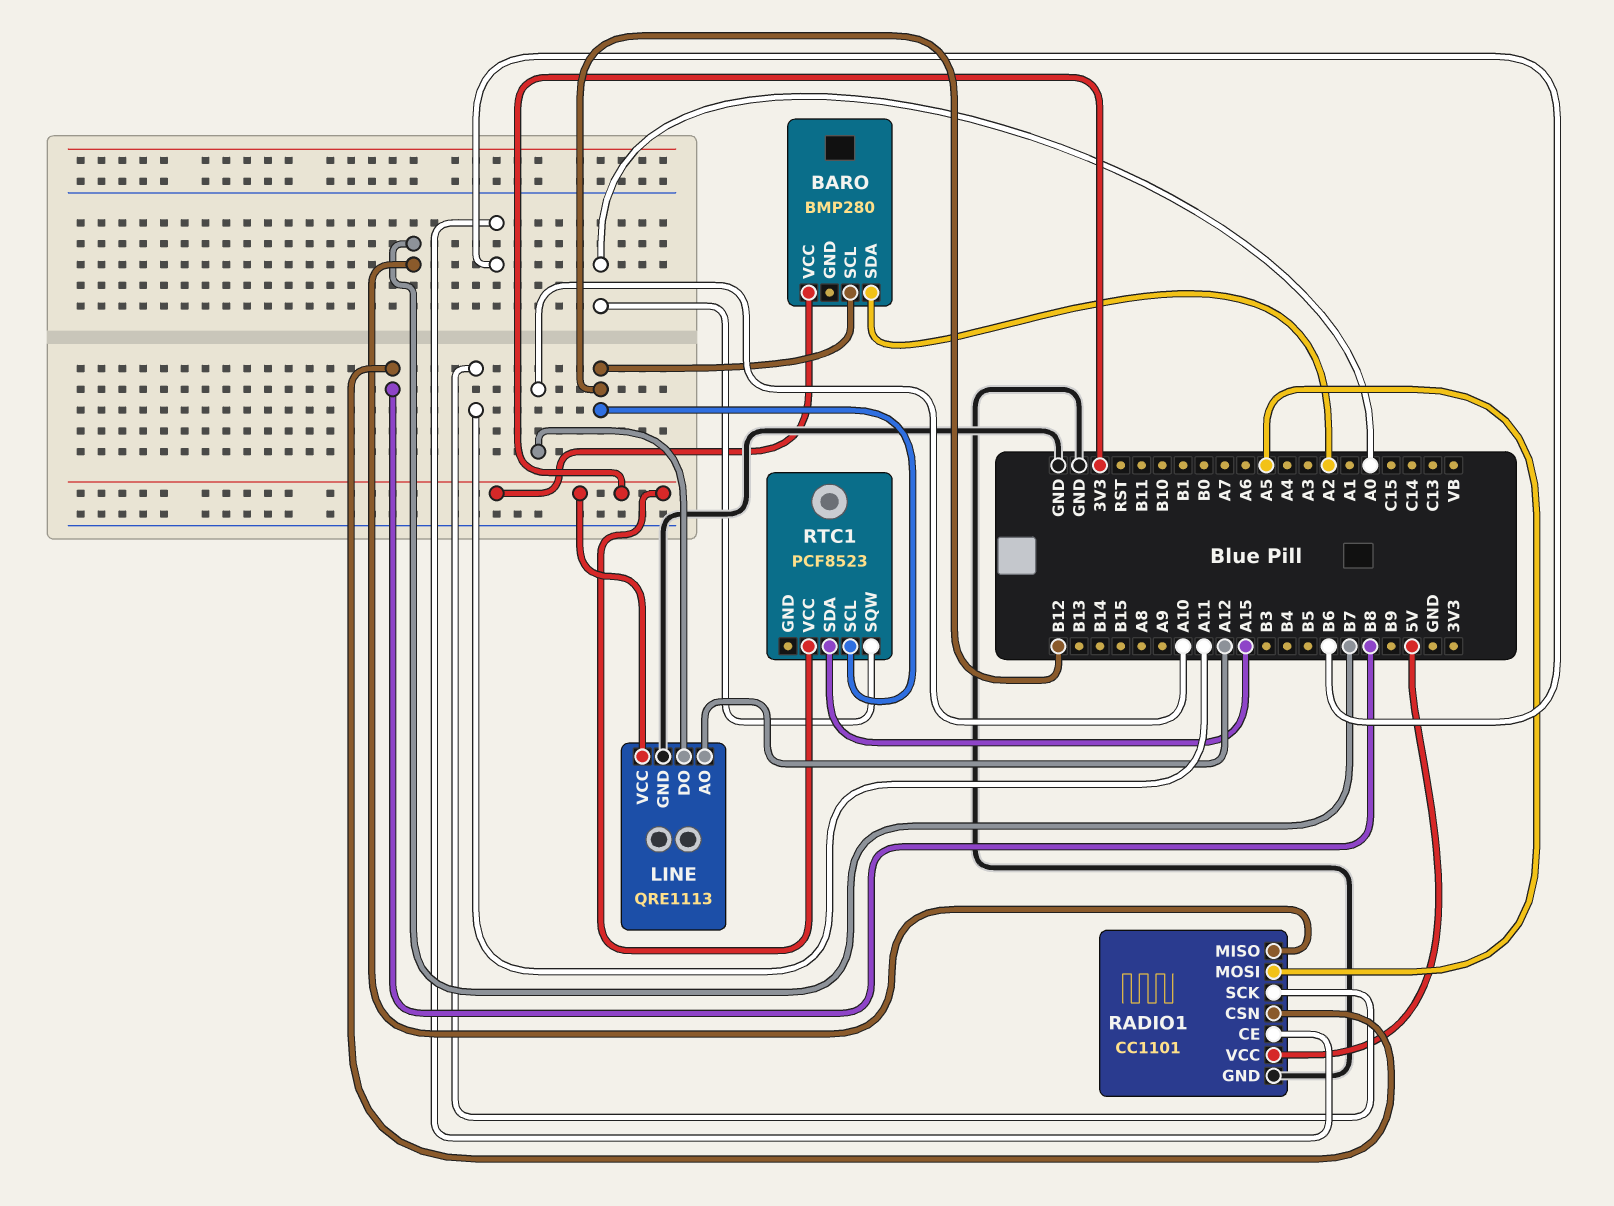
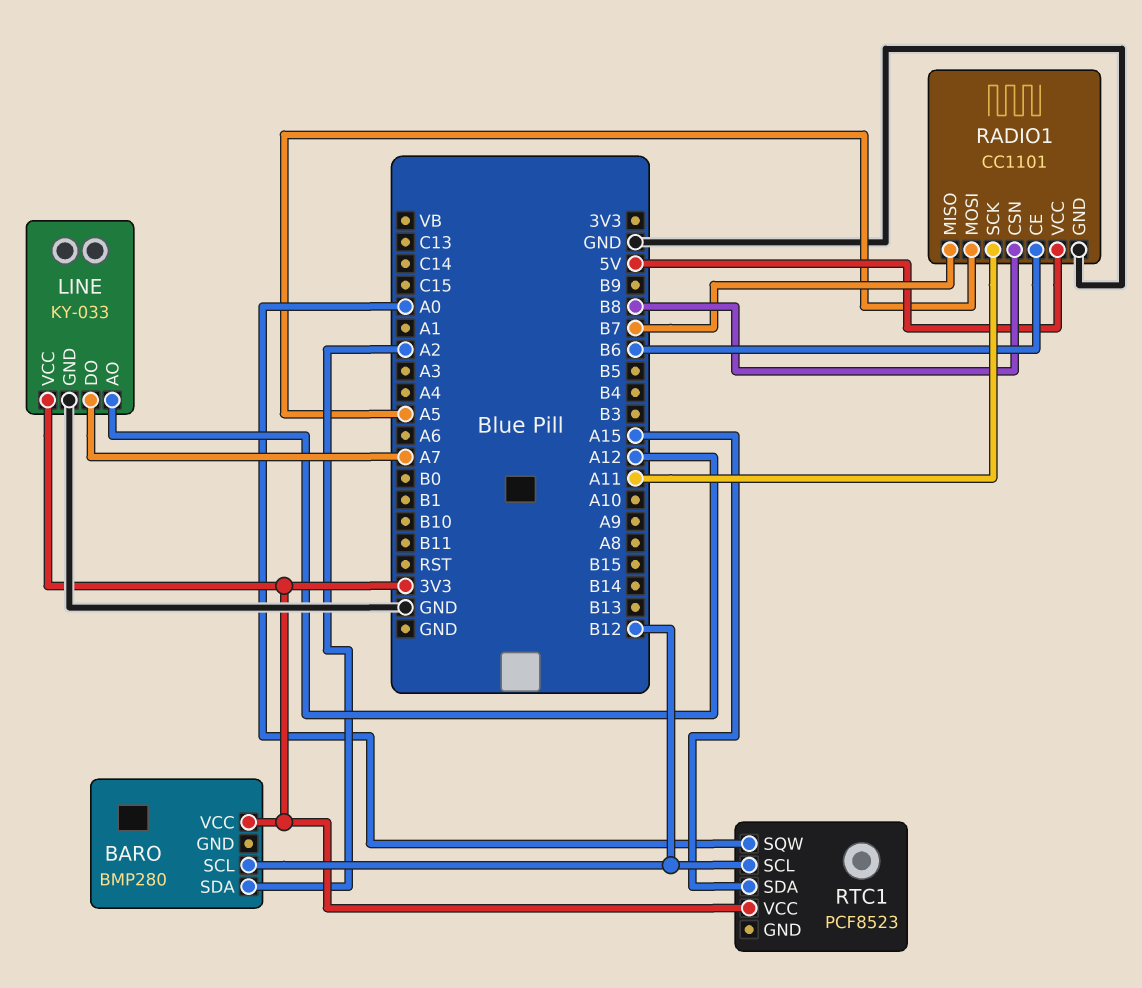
LINE: QRE1113 -> KY-033
LINE pin DO: A10 -> A7

